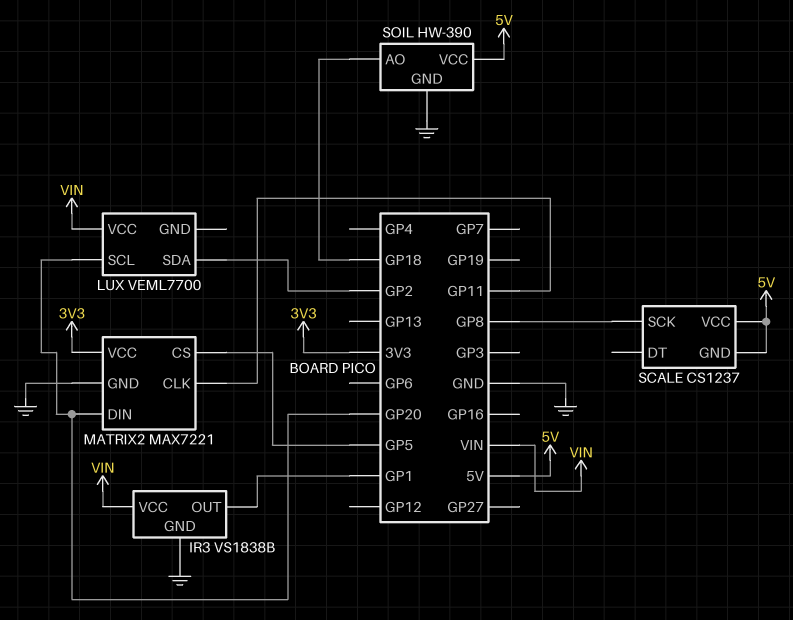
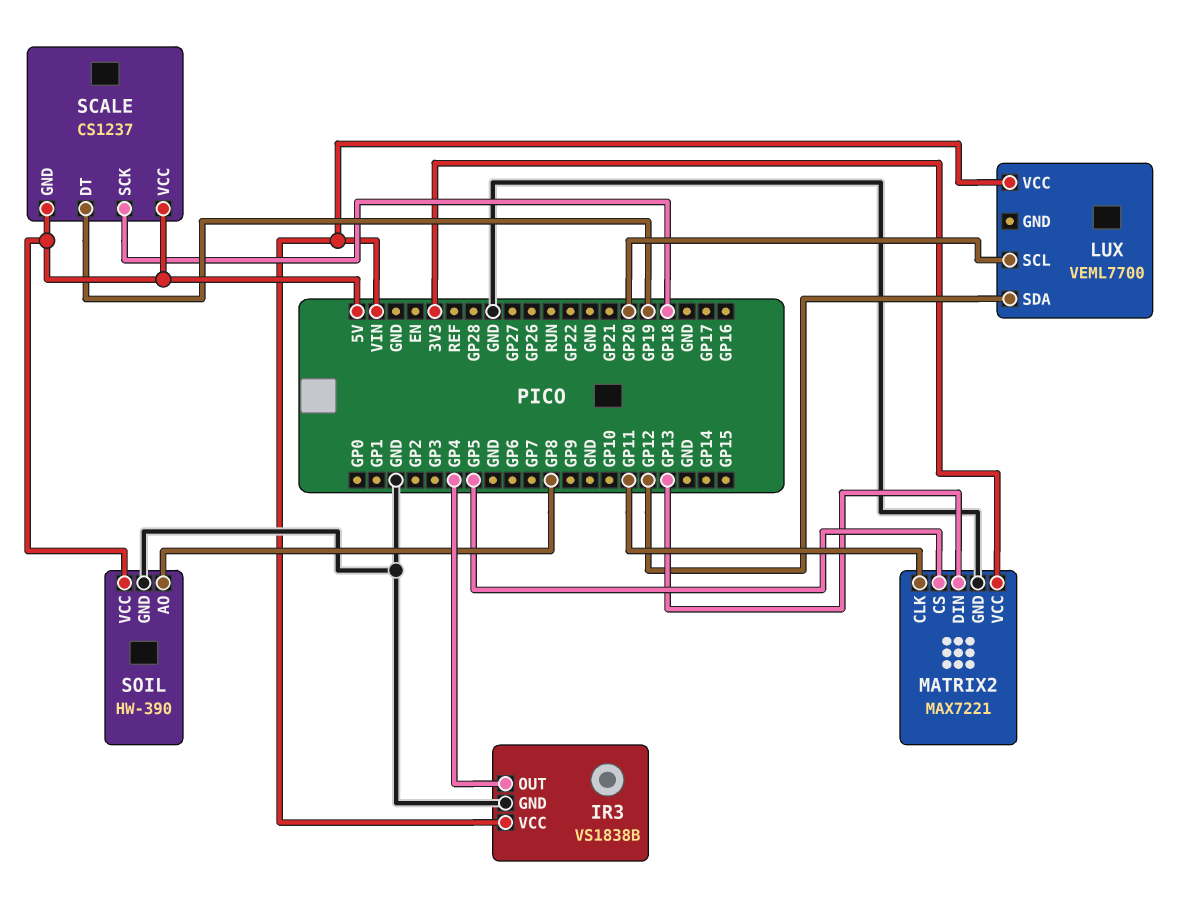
IR3 pin OUT: GP1 -> GP4
LUX pin SDA: GP2 -> GP12
MATRIX2 pin DIN: GP20 -> GP13
SCALE pin DT: none -> GP19
SCALE pin SCK: GP8 -> GP18
SOIL pin AO: GP18 -> GP8

